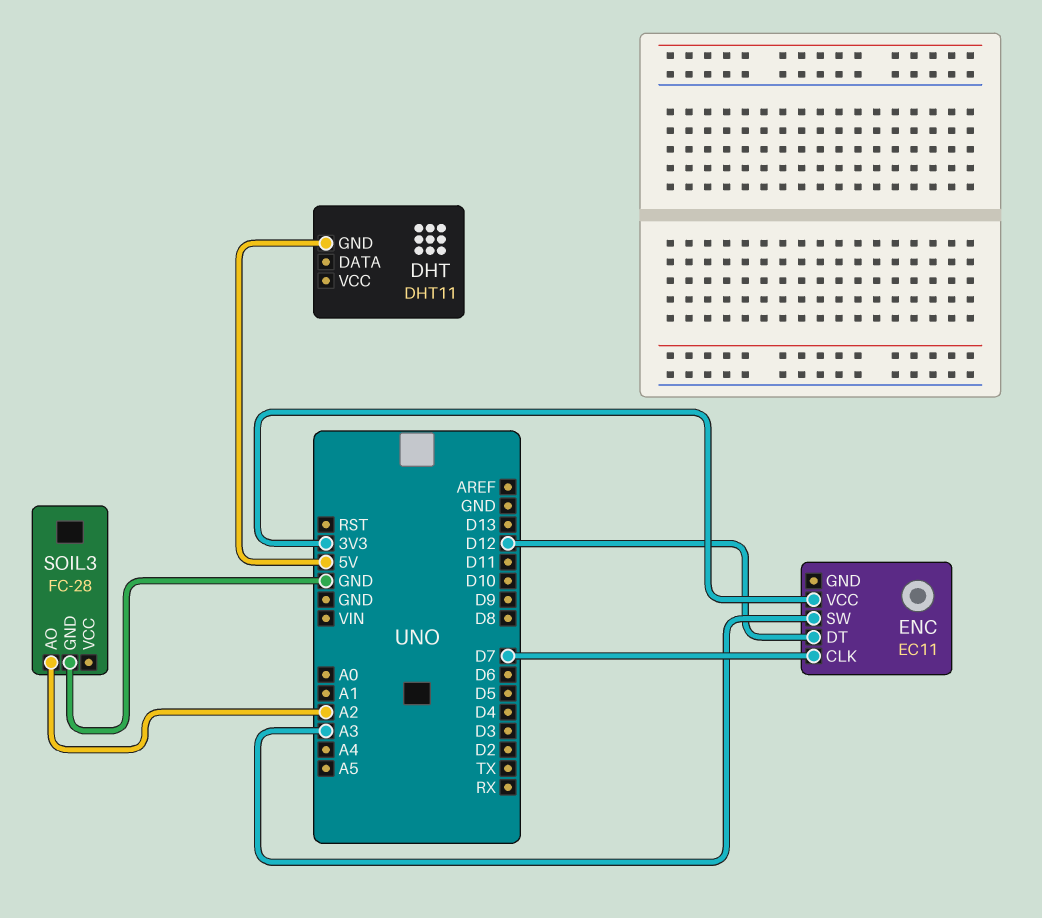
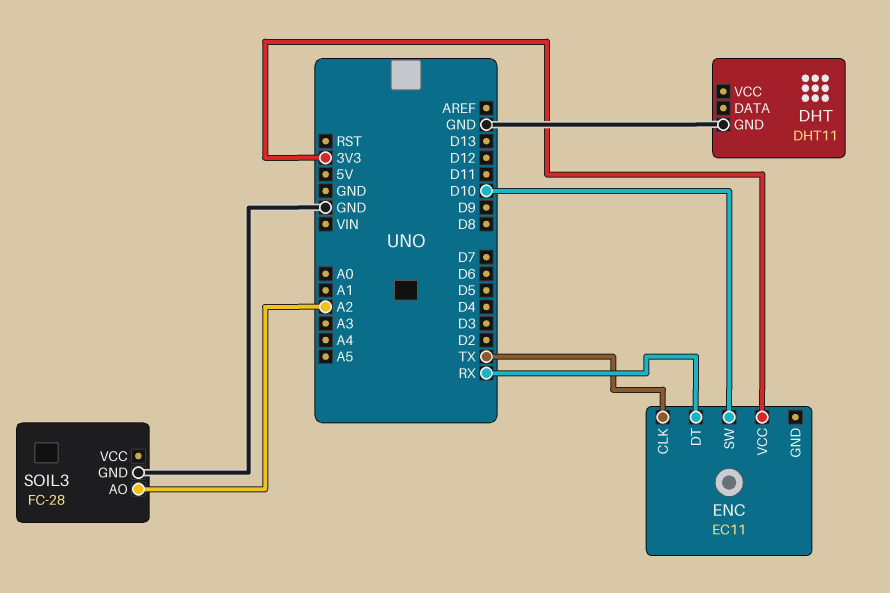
DHT pin GND: 5V -> GND
ENC pin CLK: D7 -> TX
ENC pin DT: D12 -> RX
ENC pin SW: A3 -> D10

